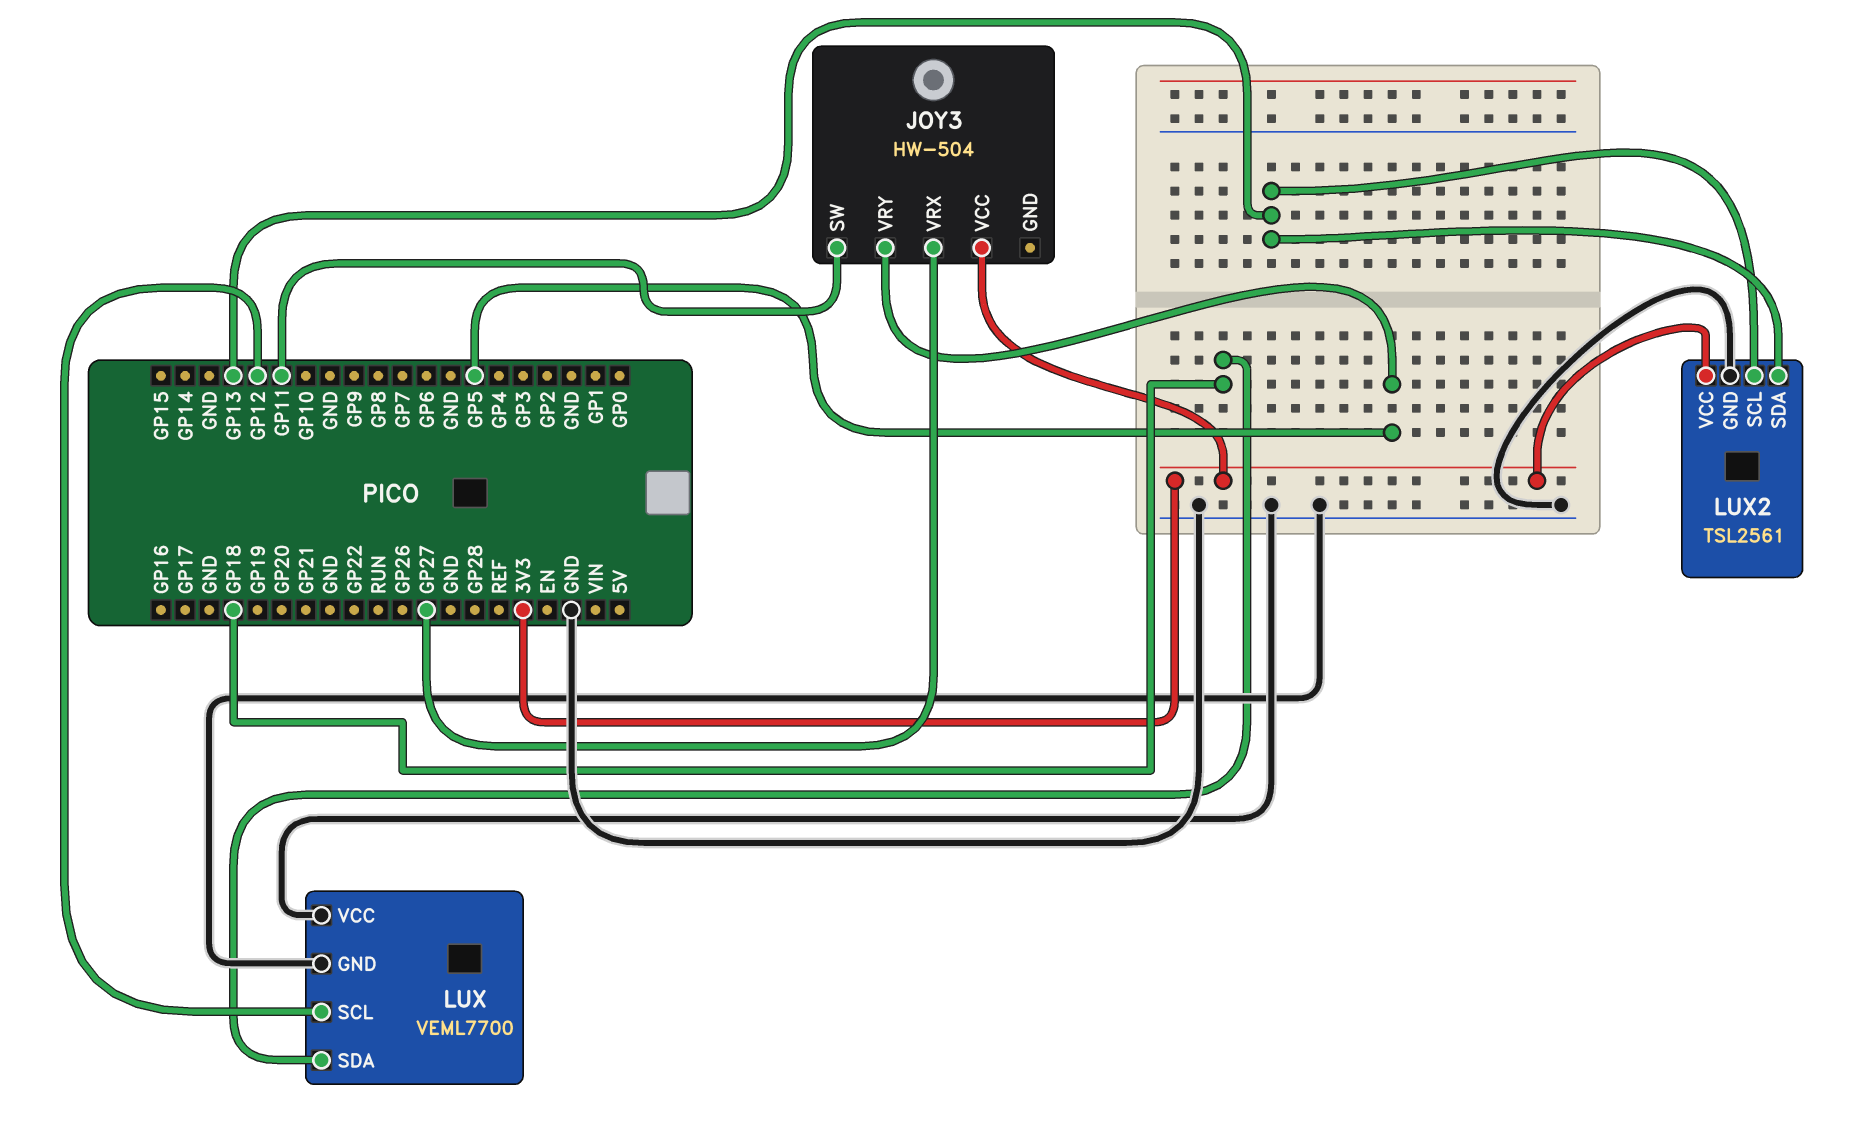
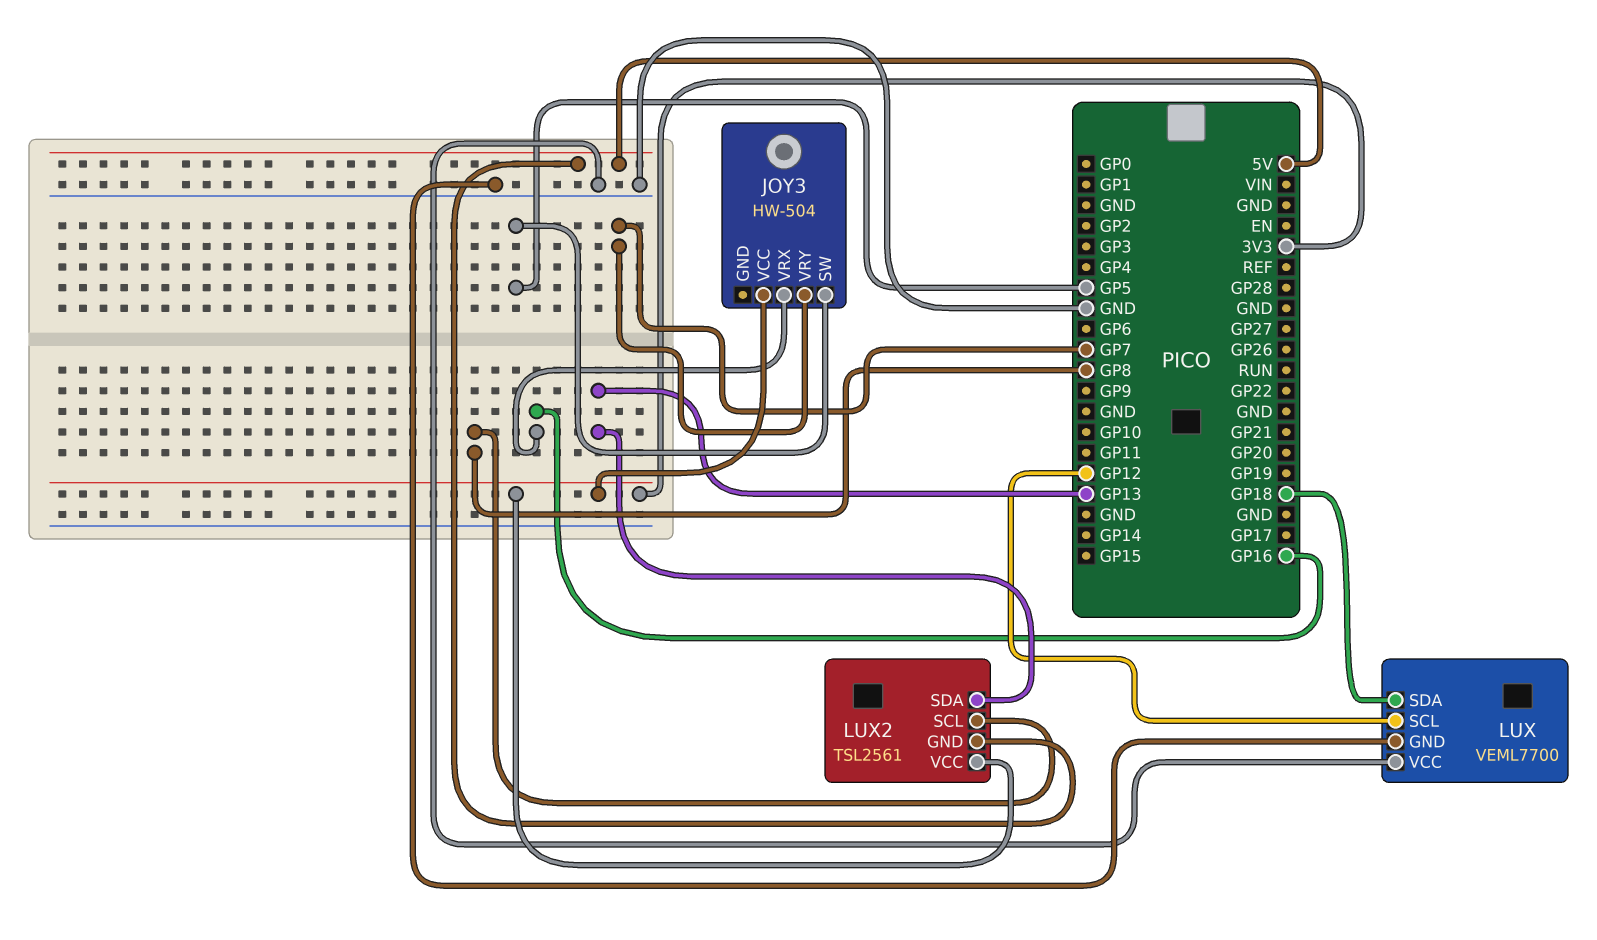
JOY3 pin SW: GP11 -> GP5
JOY3 pin VRX: GP27 -> GP16
JOY3 pin VRY: GP5 -> GP7
LUX2 pin GND: GND -> 5V
LUX2 pin SCL: GP13 -> GP8

